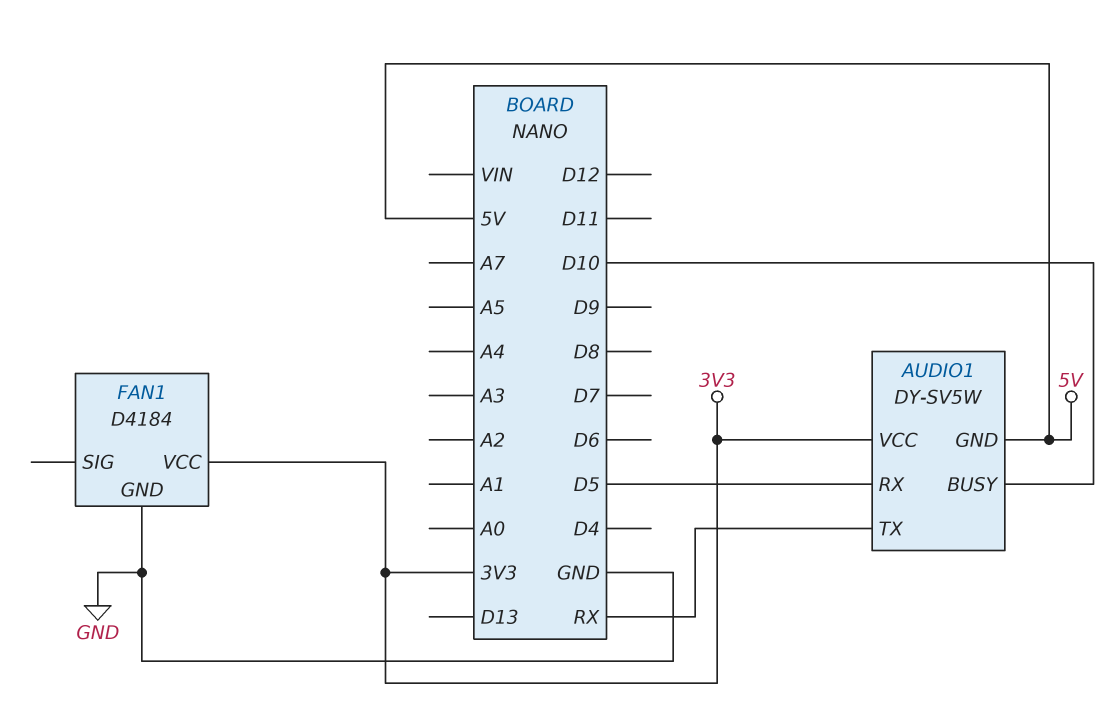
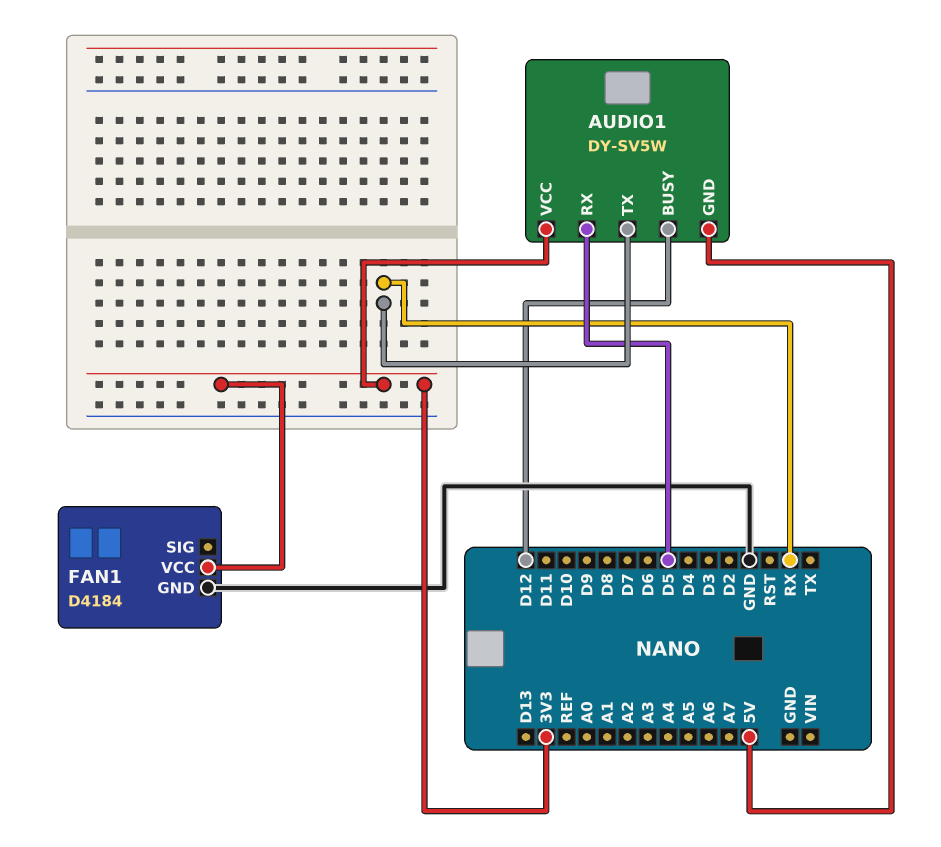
AUDIO1 pin BUSY: D10 -> D12

